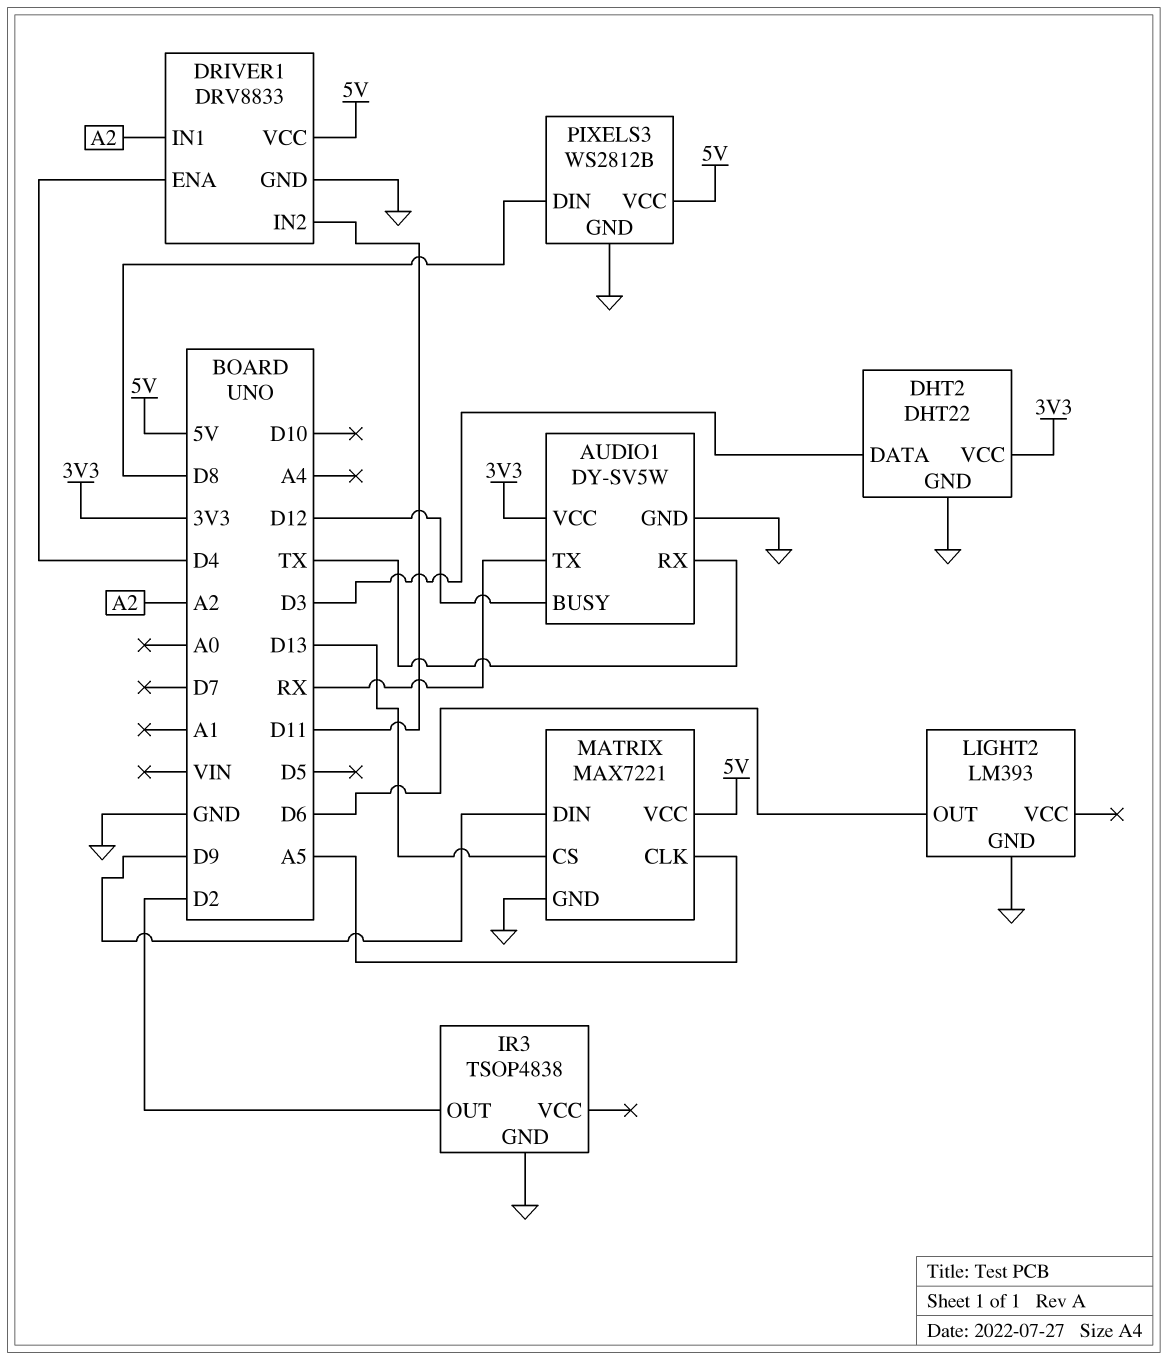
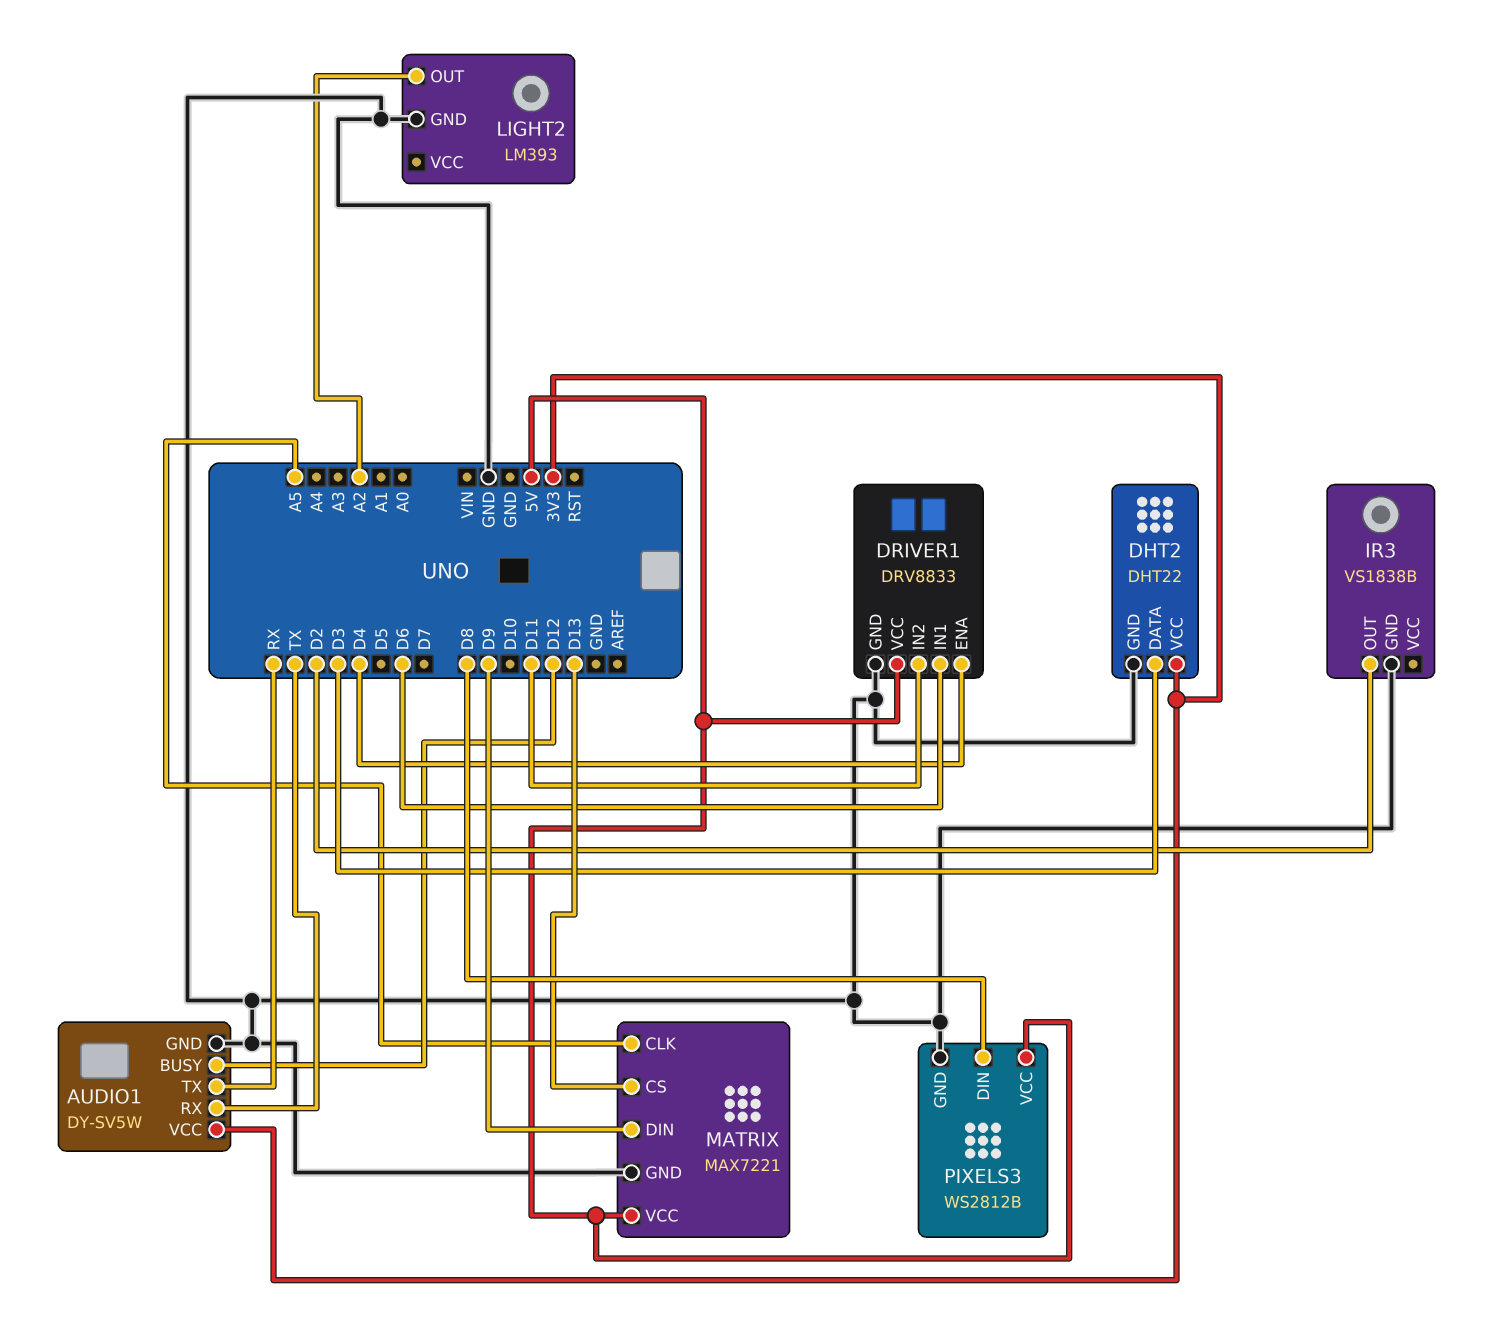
DRIVER1 pin IN1: A2 -> D6
IR3: TSOP4838 -> VS1838B
LIGHT2 pin OUT: D6 -> A2

